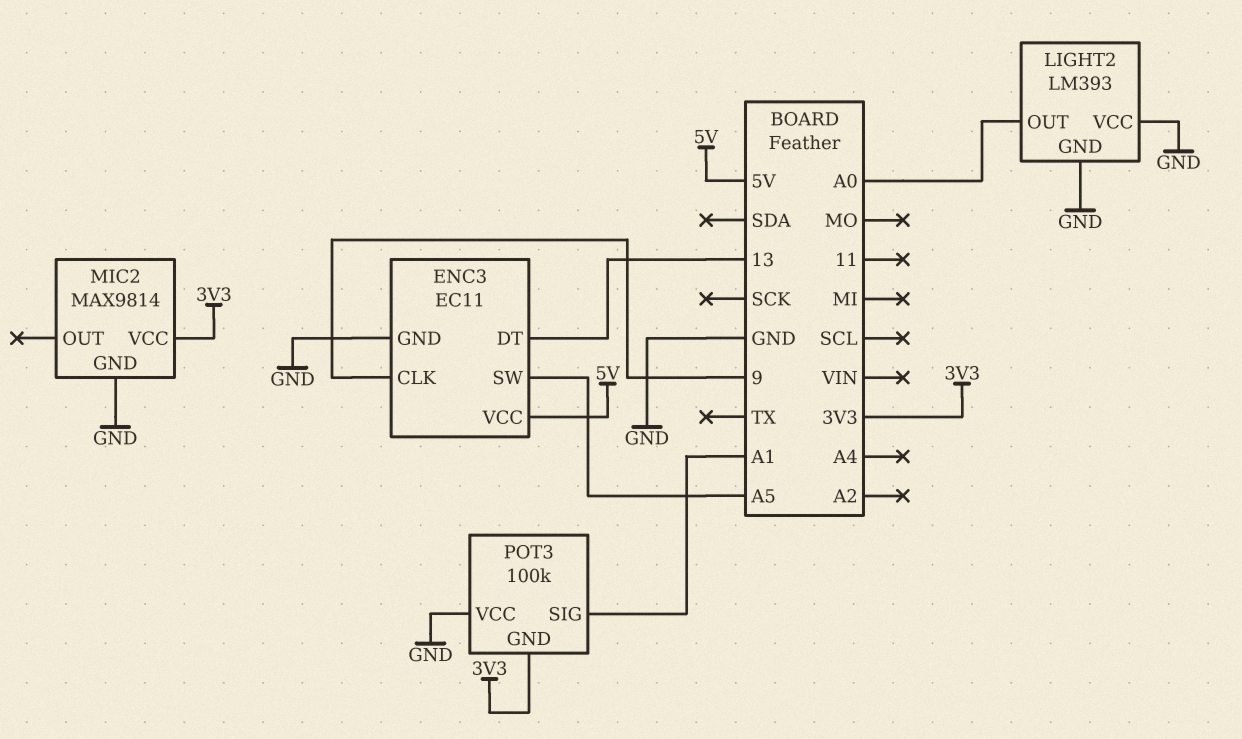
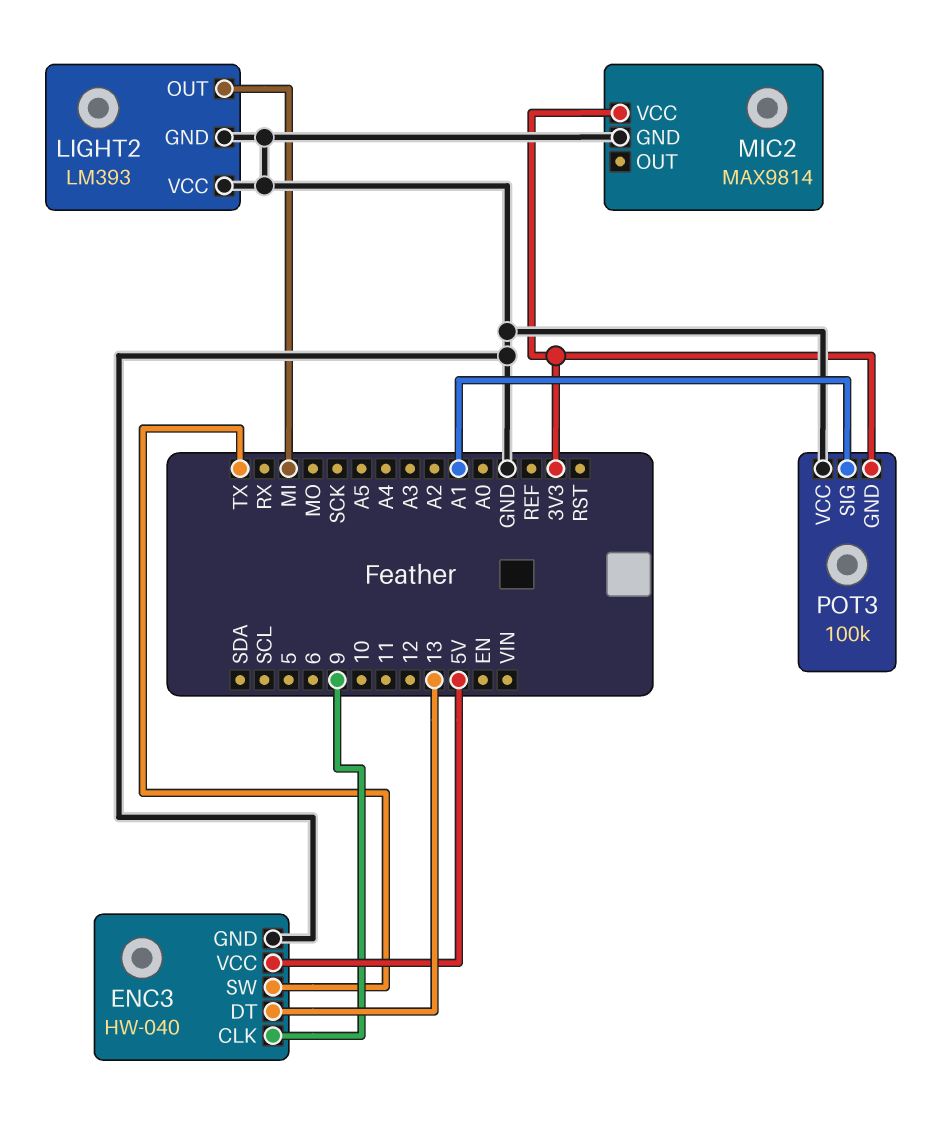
ENC3: EC11 -> HW-040
ENC3 pin SW: A5 -> TX
LIGHT2 pin OUT: A0 -> MI

